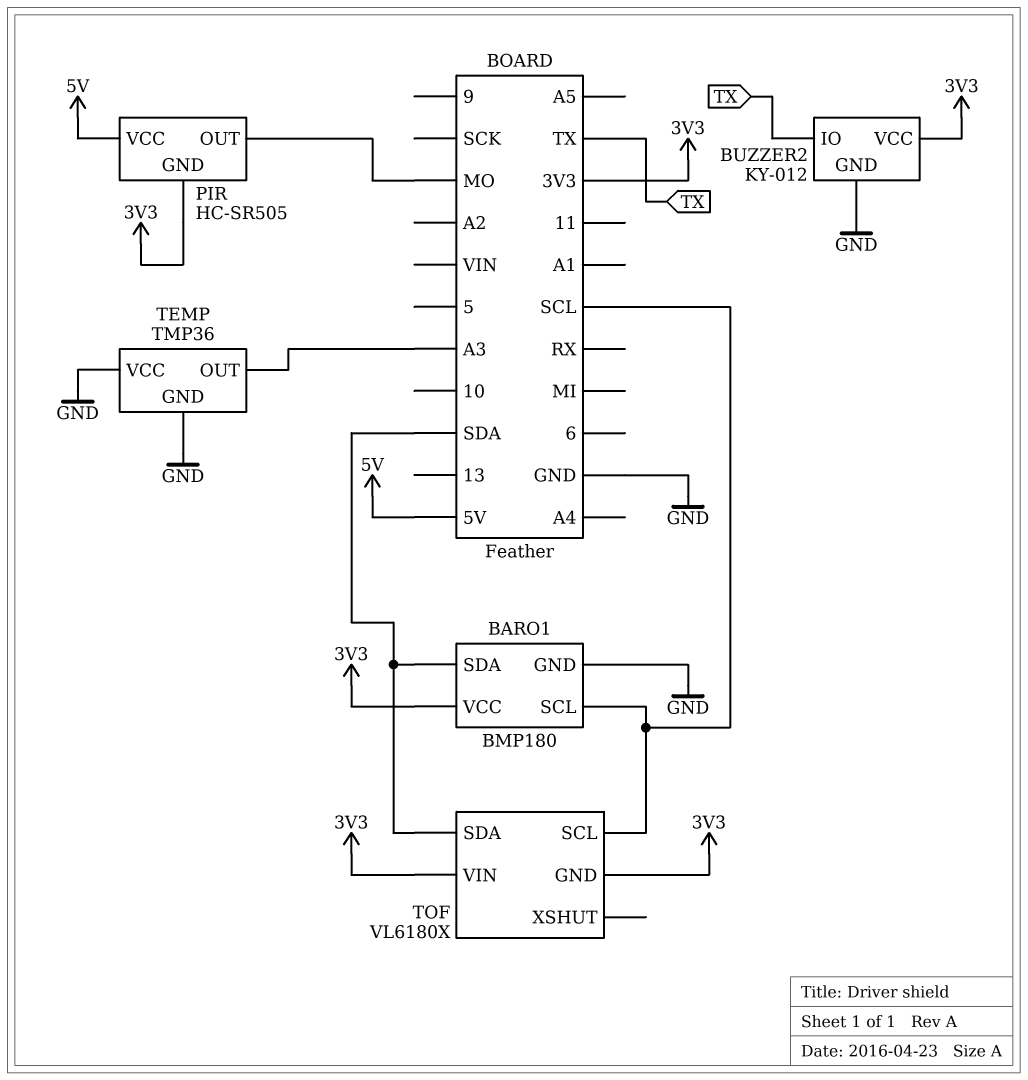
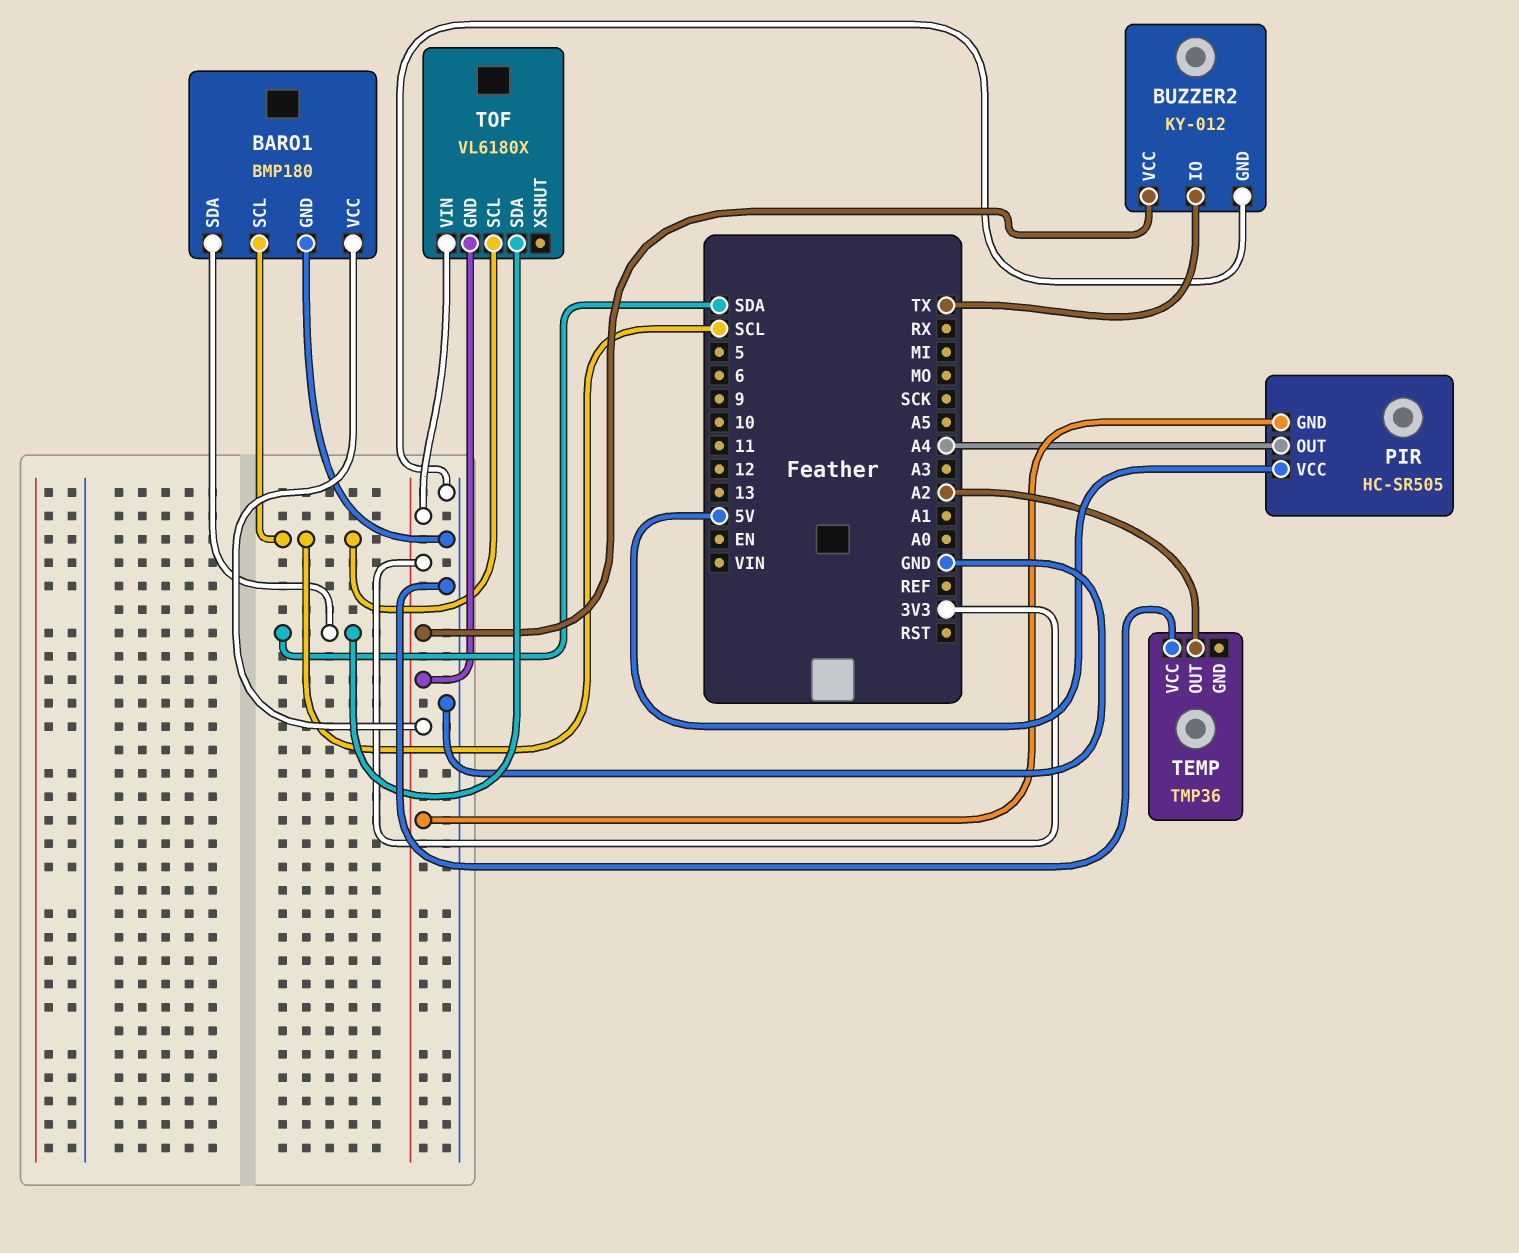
PIR pin OUT: MO -> A4
TEMP pin GND: GND -> none
TEMP pin OUT: A3 -> A2

